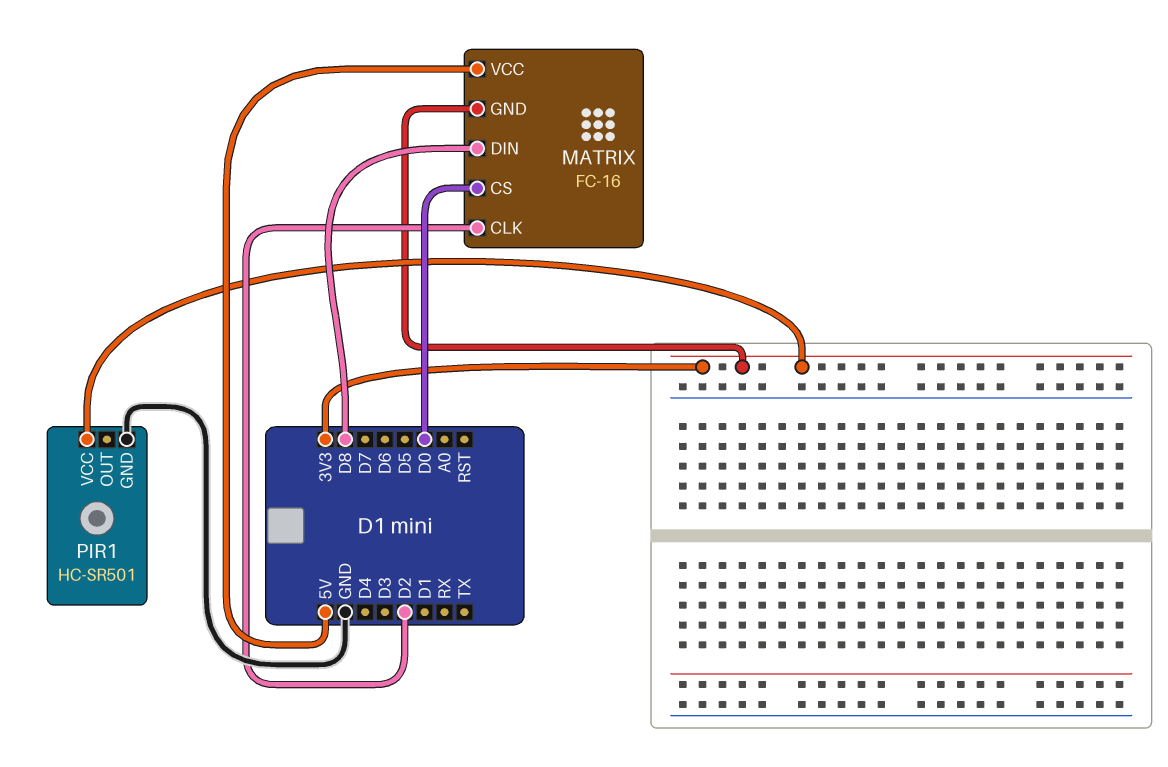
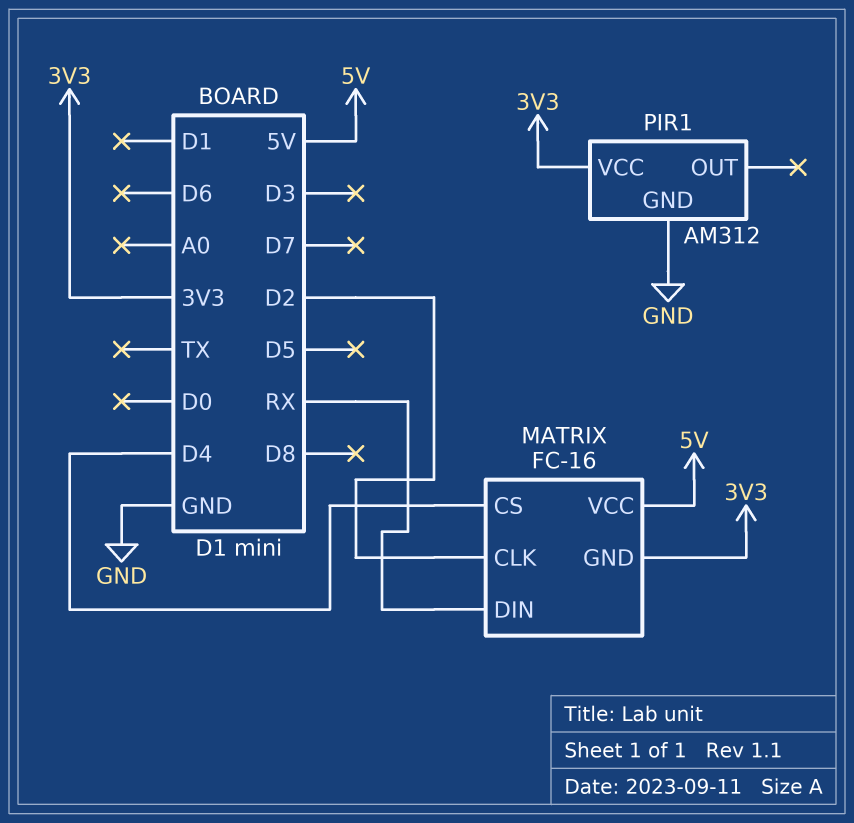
MATRIX pin CS: D0 -> D4
MATRIX pin DIN: D8 -> RX
PIR1: HC-SR501 -> AM312

